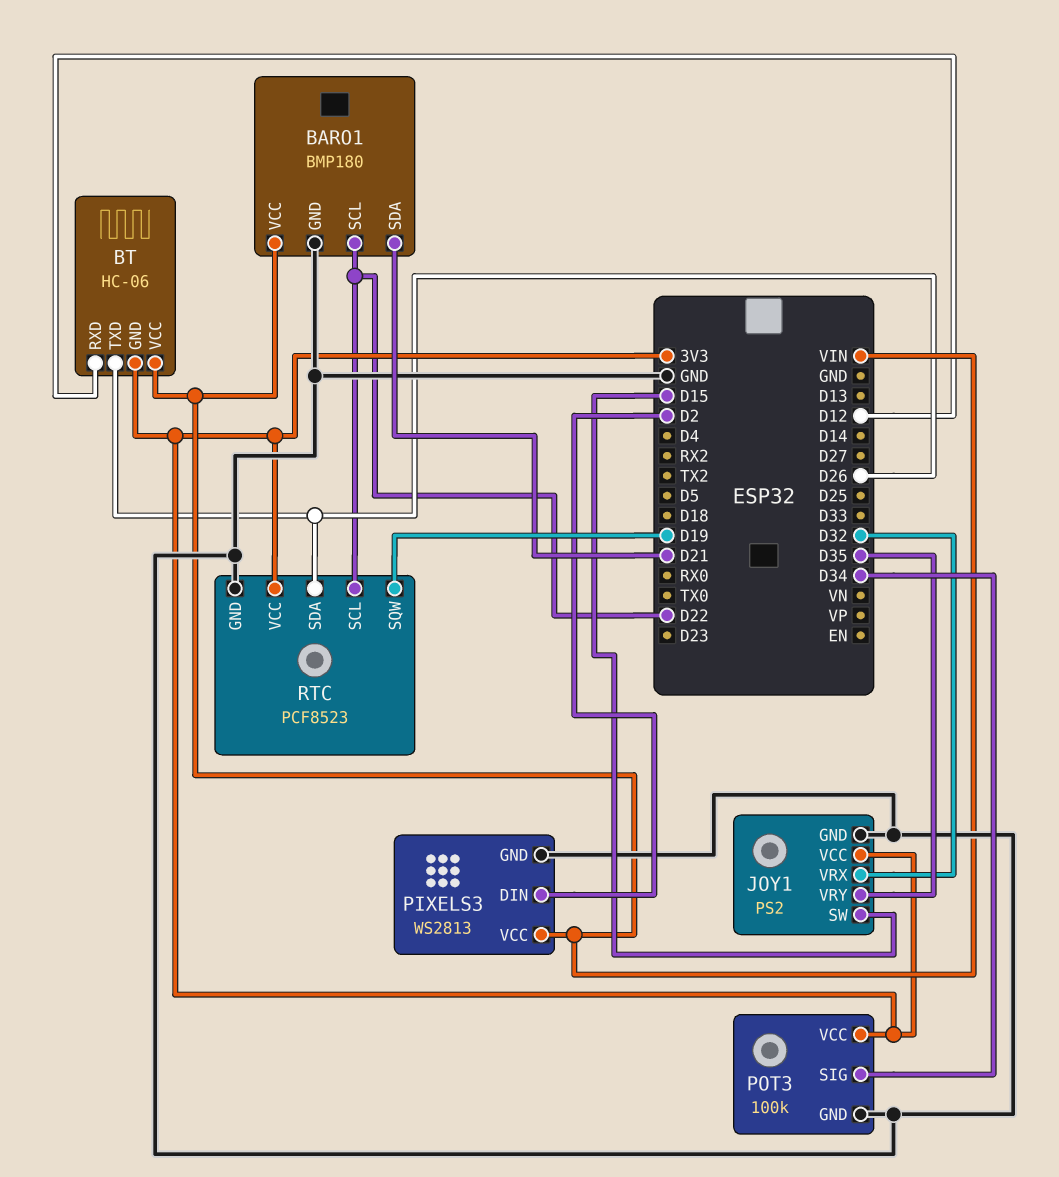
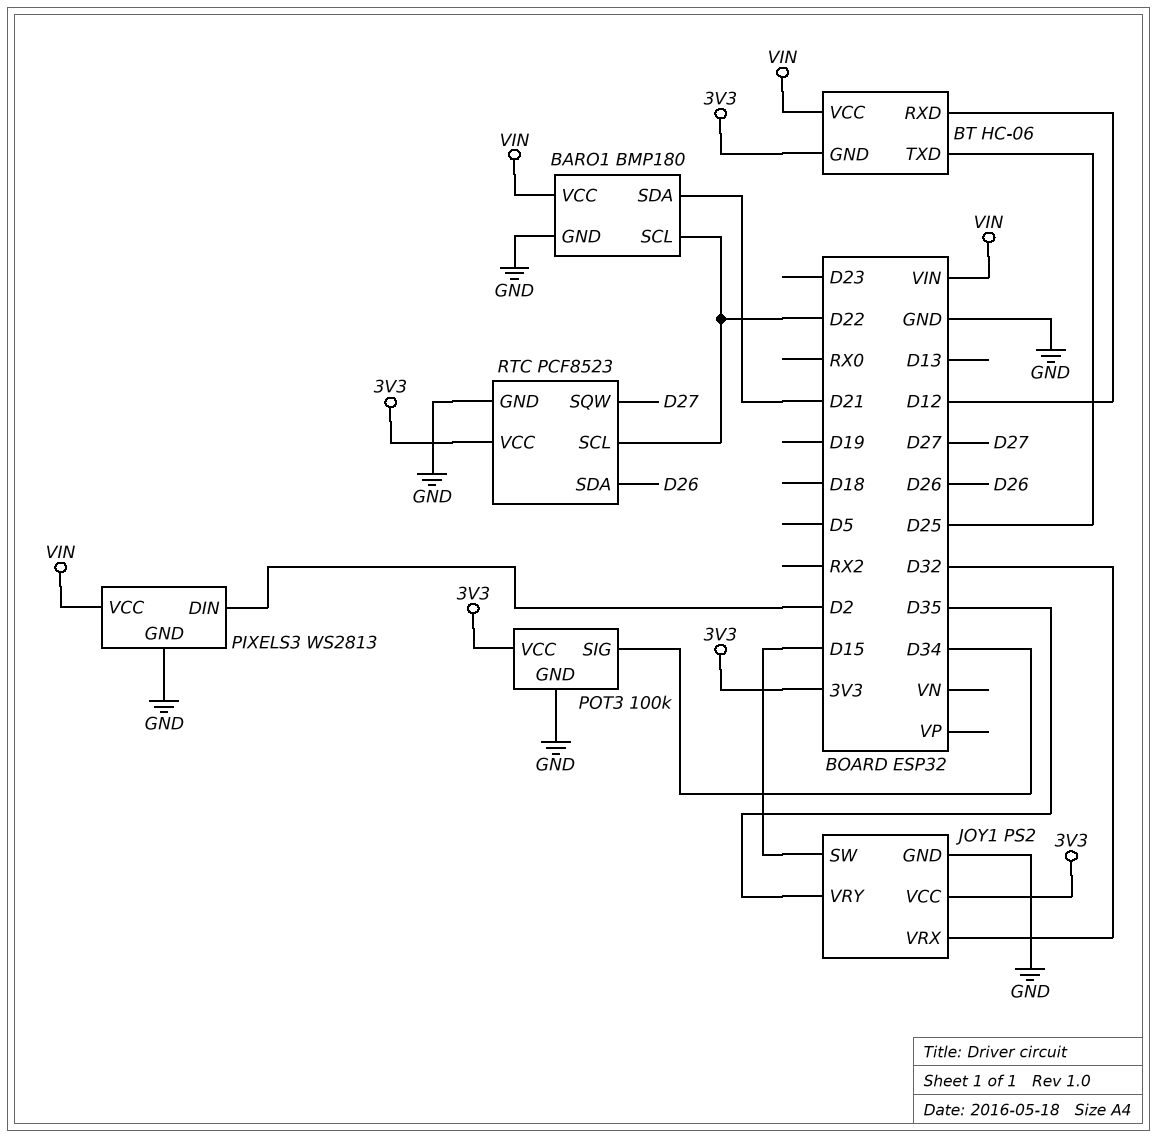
BT pin TXD: D26 -> D25
RTC pin SQW: D19 -> D27

